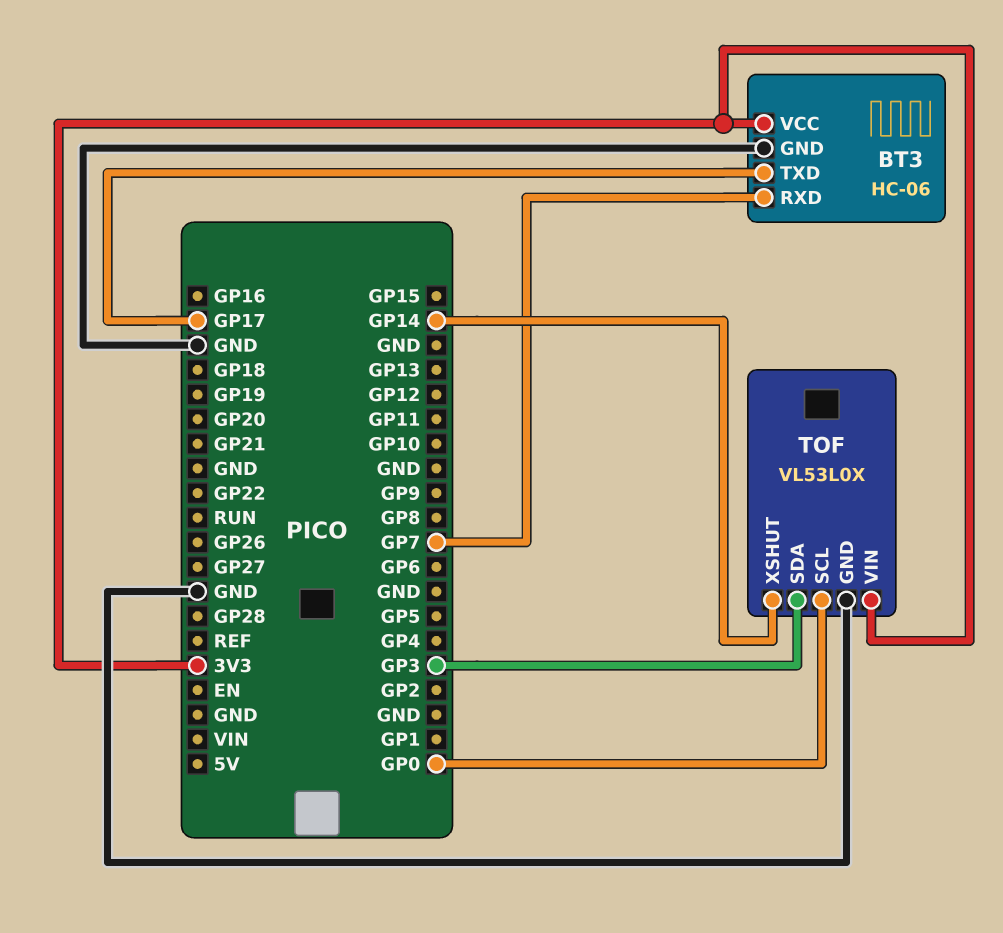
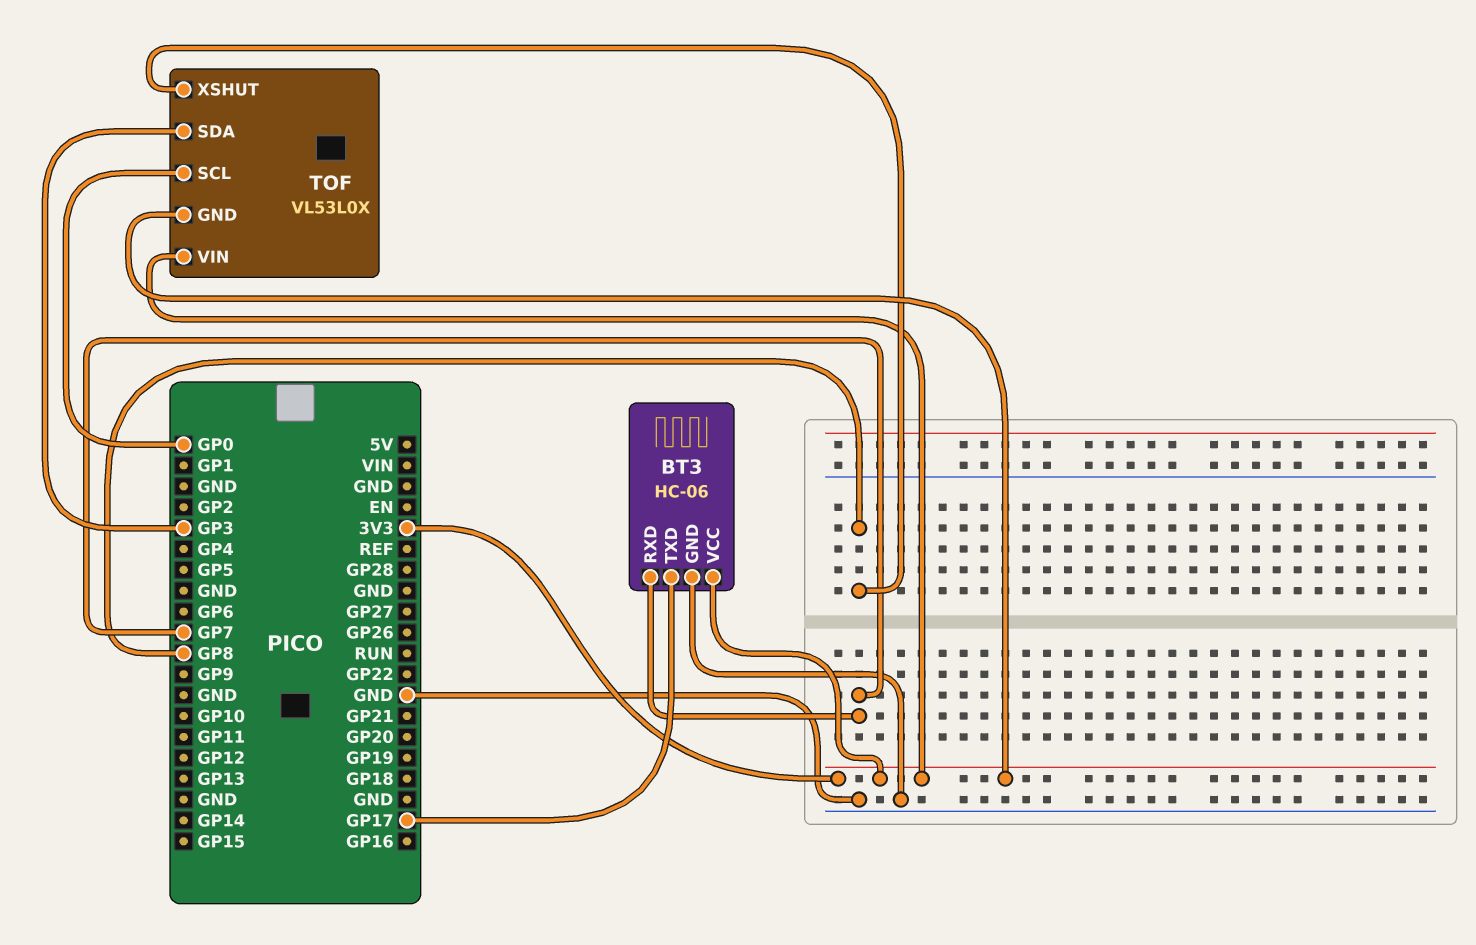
TOF pin GND: GND -> 3V3
TOF pin XSHUT: GP14 -> GP8

